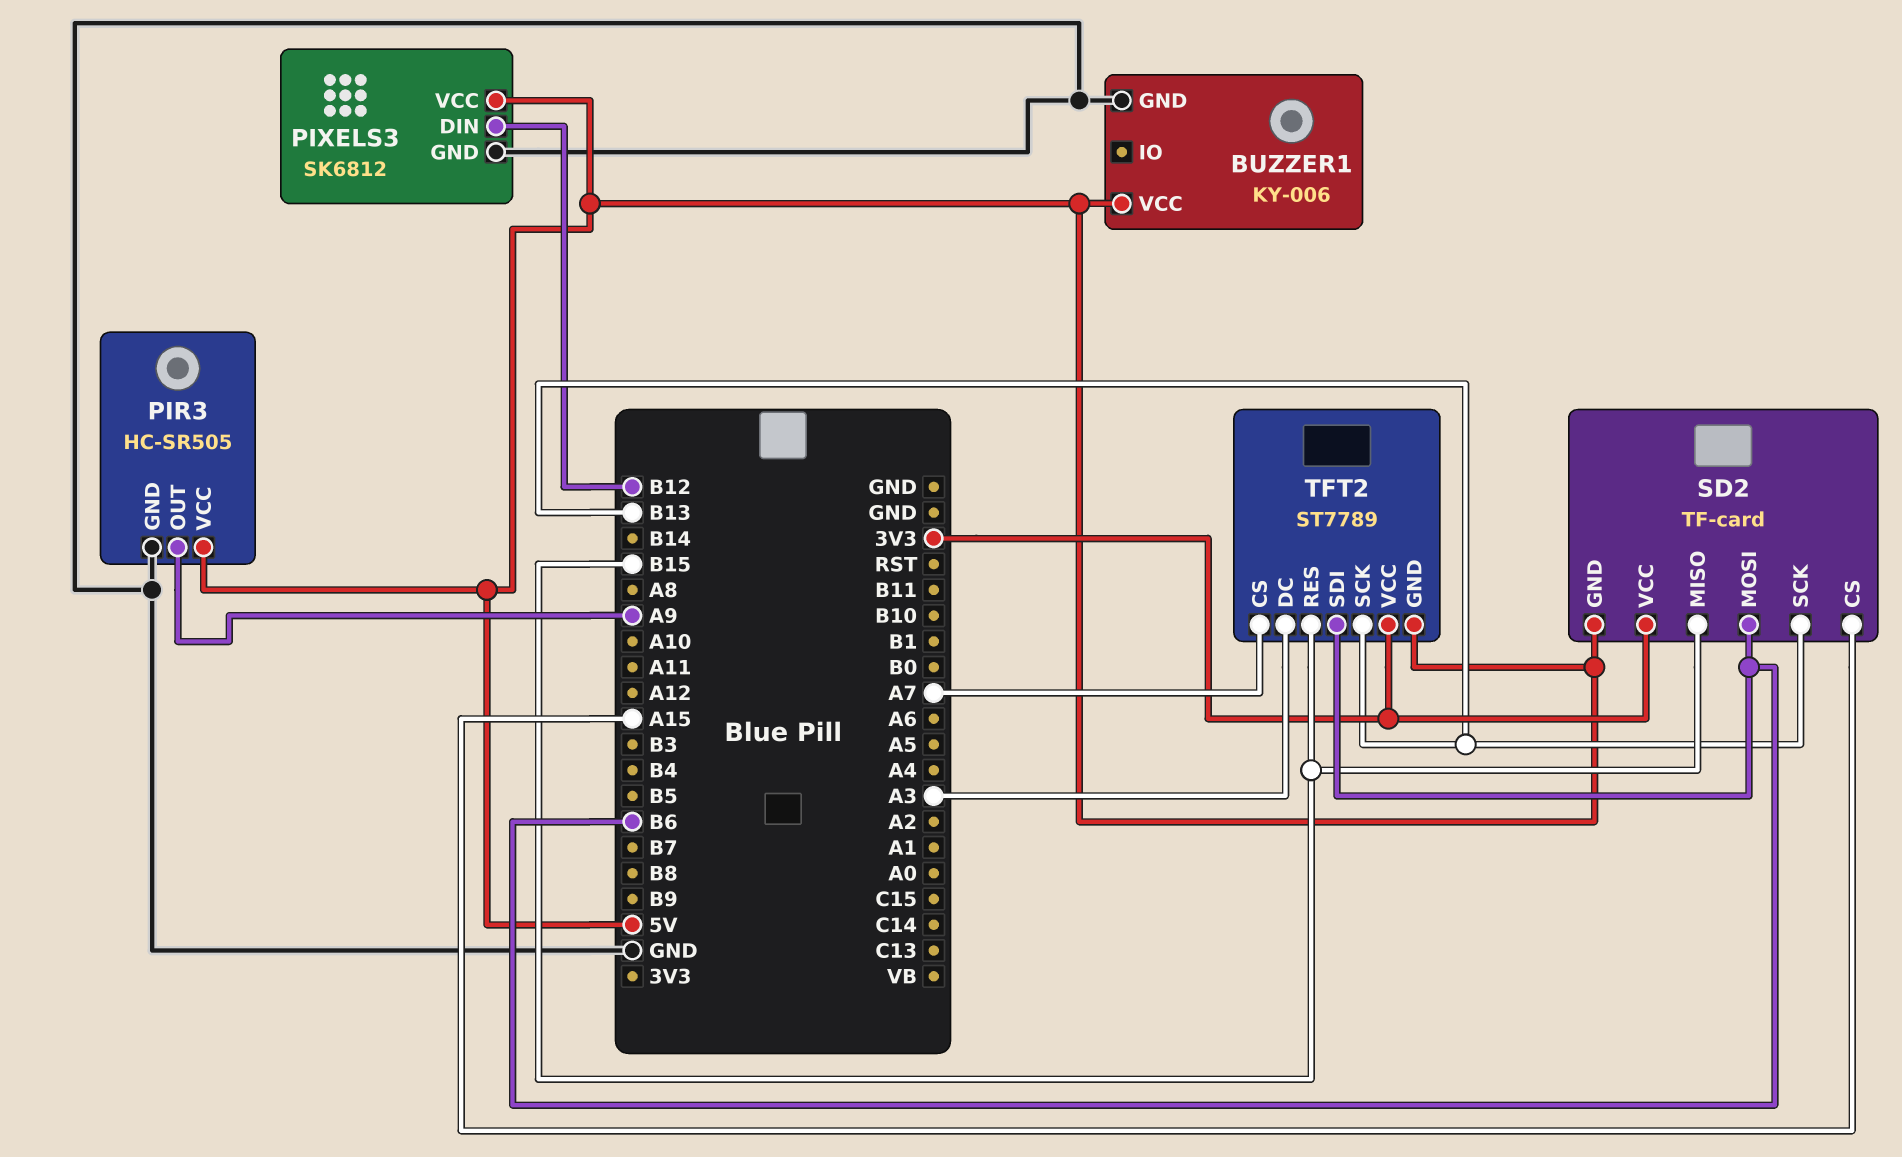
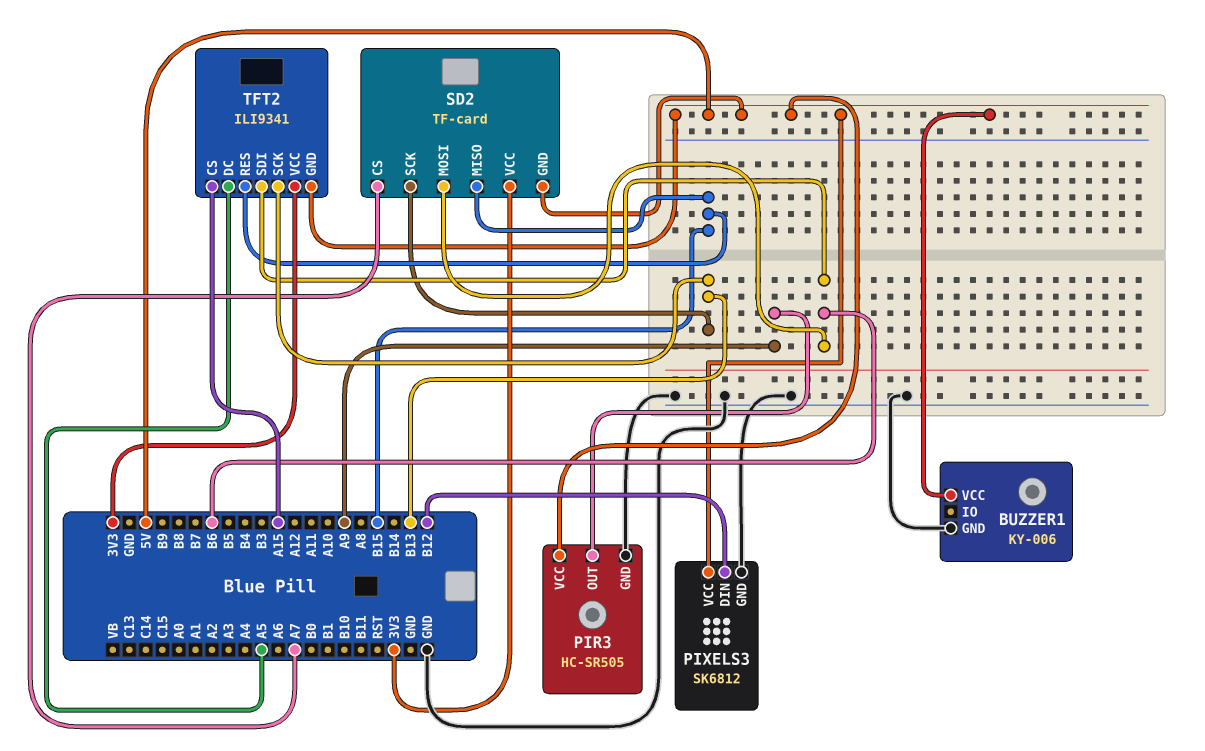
SD2 pin CS: A15 -> A7
TFT2: ST7789 -> ILI9341
TFT2 pin CS: A7 -> A15
TFT2 pin DC: A3 -> A5

